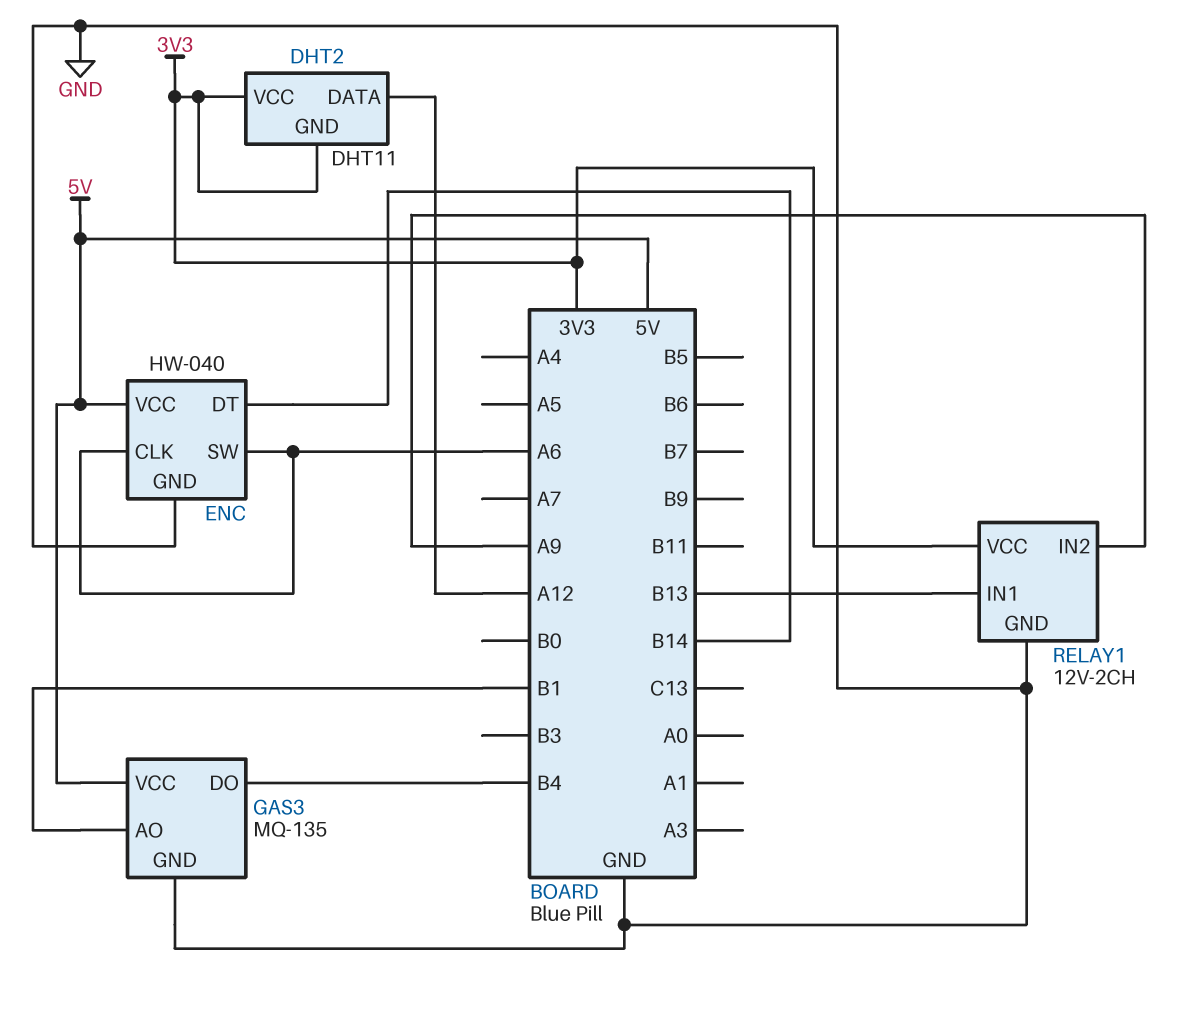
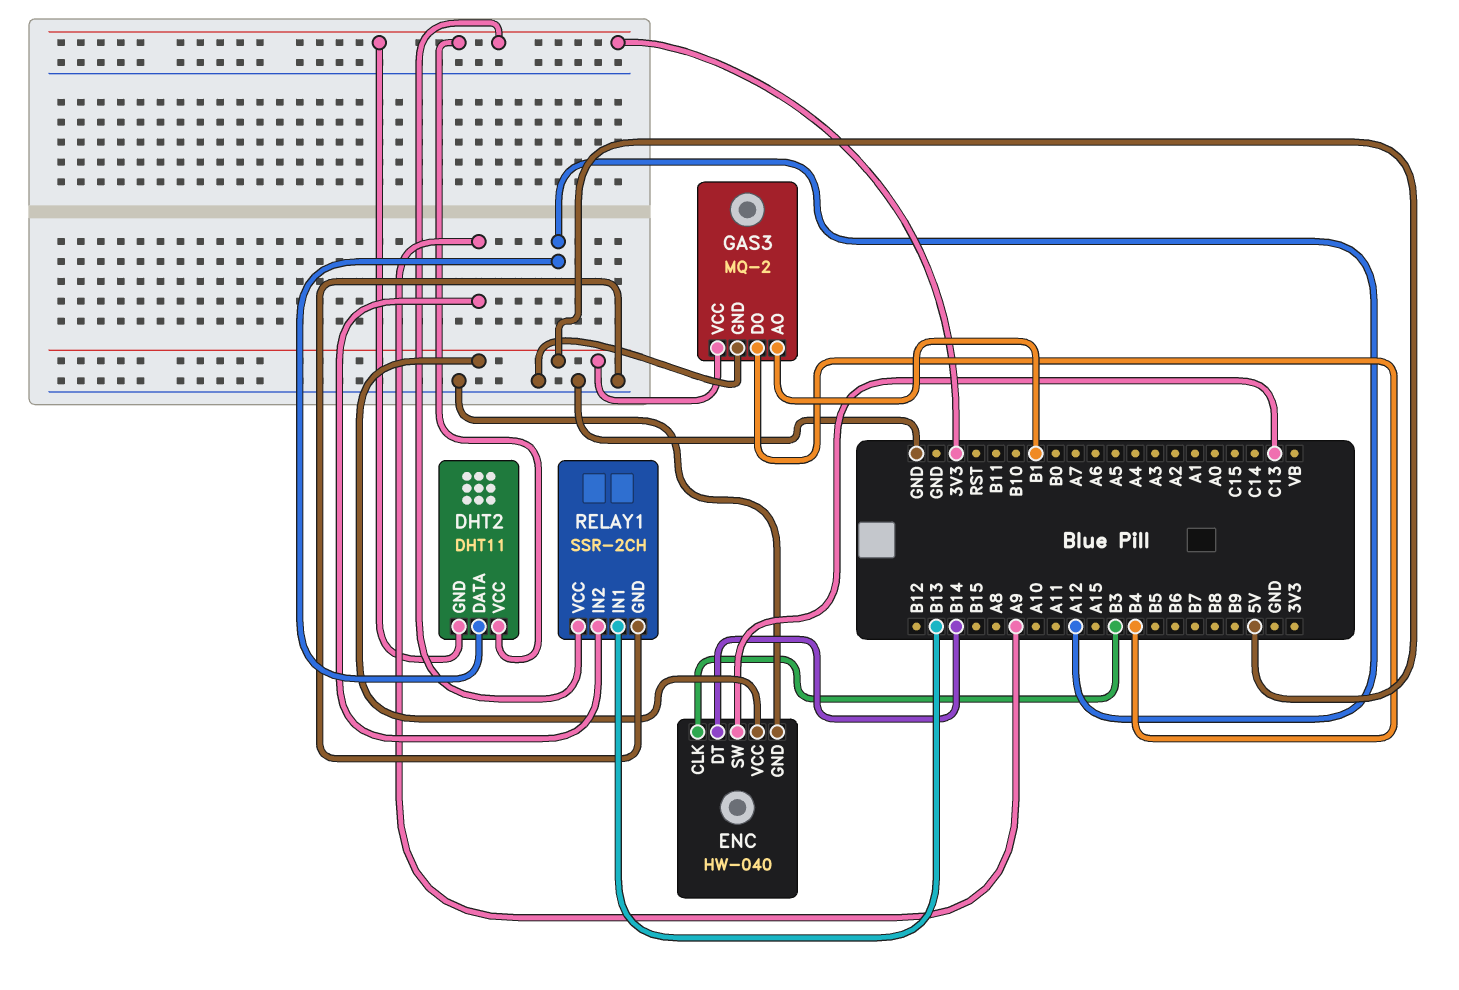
ENC pin CLK: A6 -> B3
ENC pin SW: A6 -> C13
GAS3: MQ-135 -> MQ-2
RELAY1: 12V-2CH -> SSR-2CH

